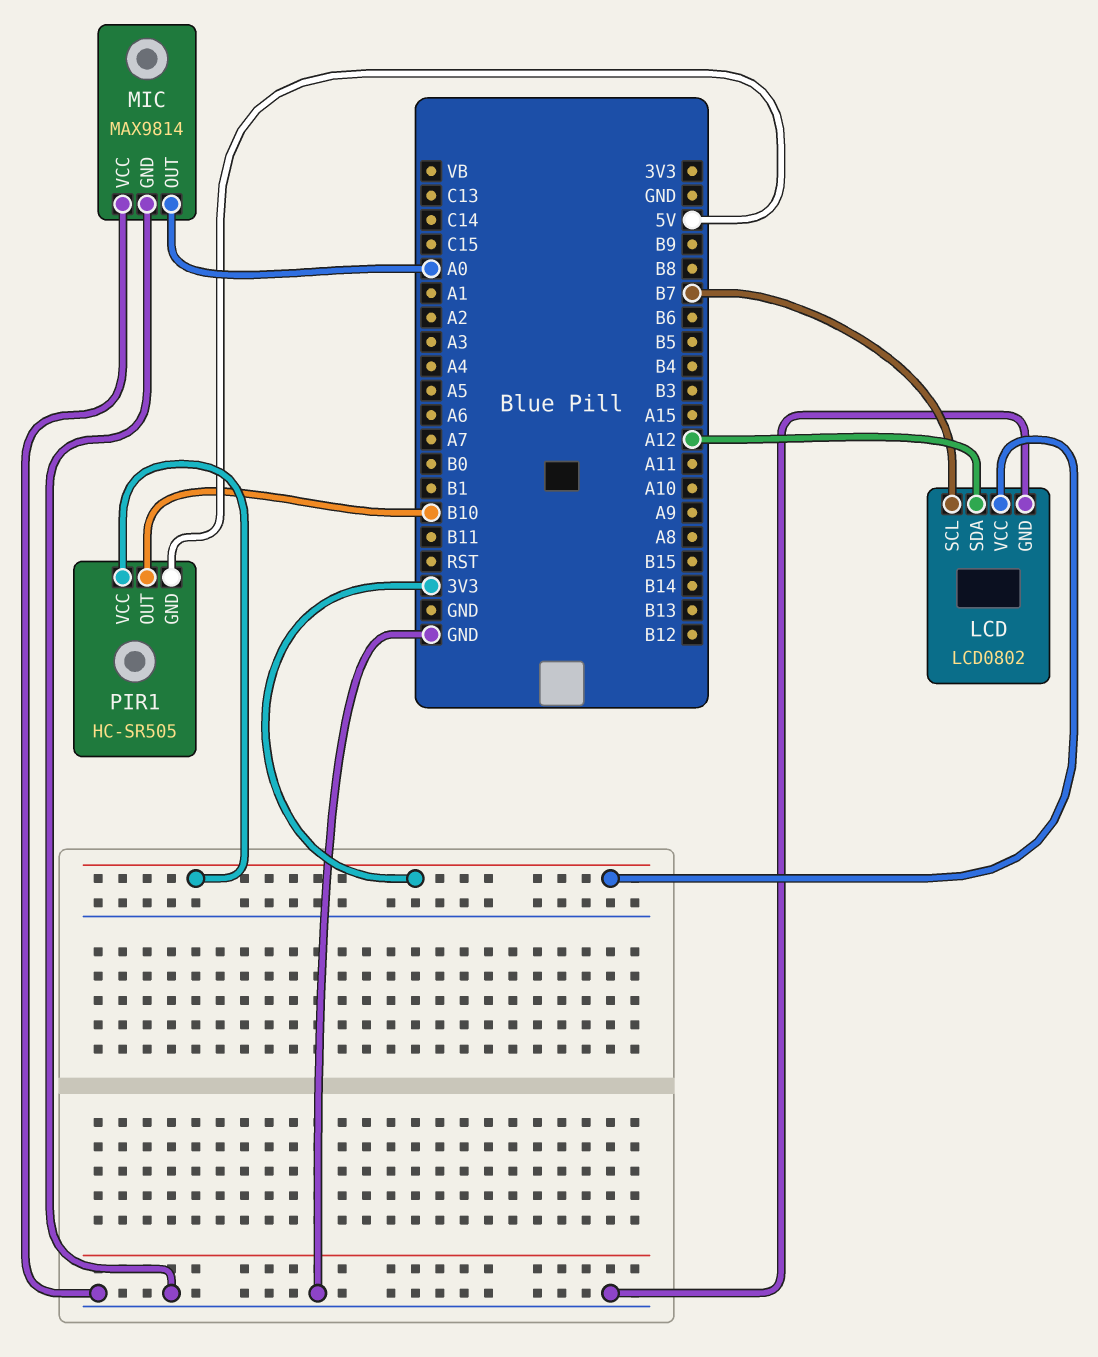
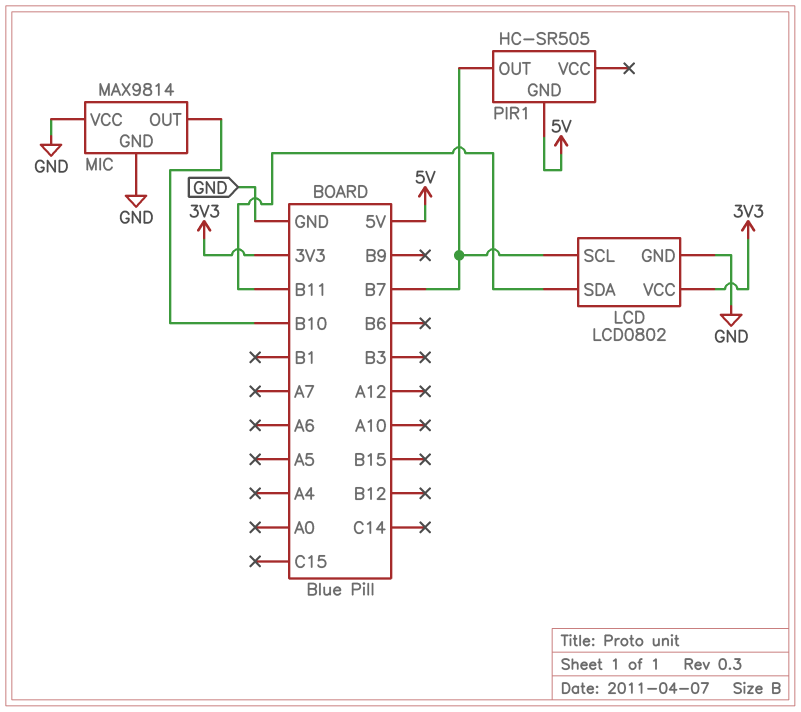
LCD pin SDA: A12 -> B11
MIC pin OUT: A0 -> B10
PIR1 pin OUT: B10 -> B7
PIR1 pin VCC: 3V3 -> none

